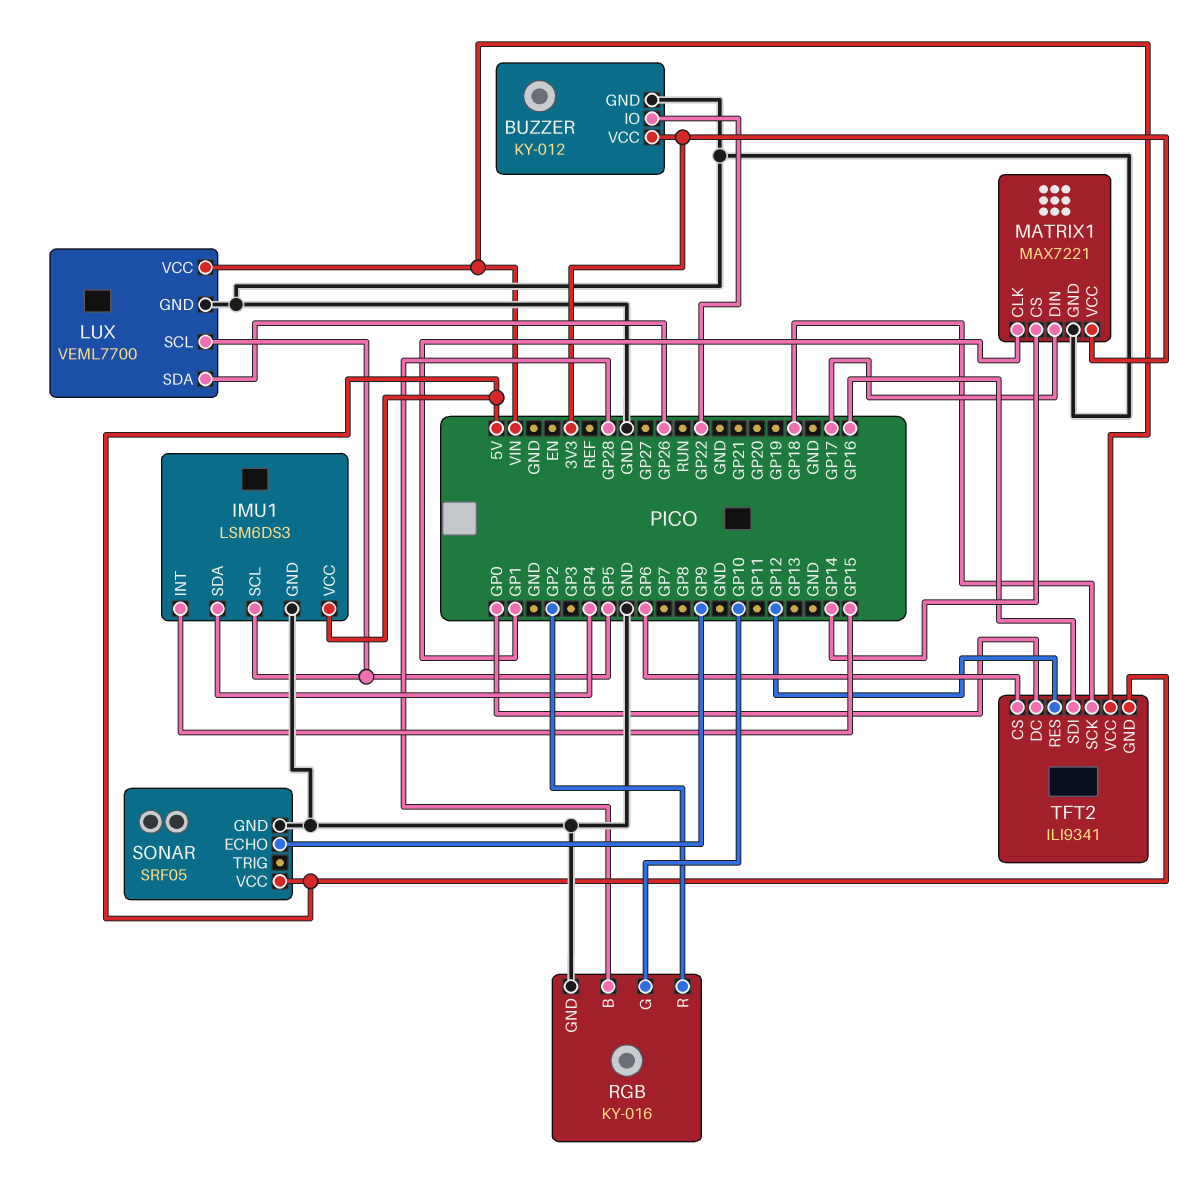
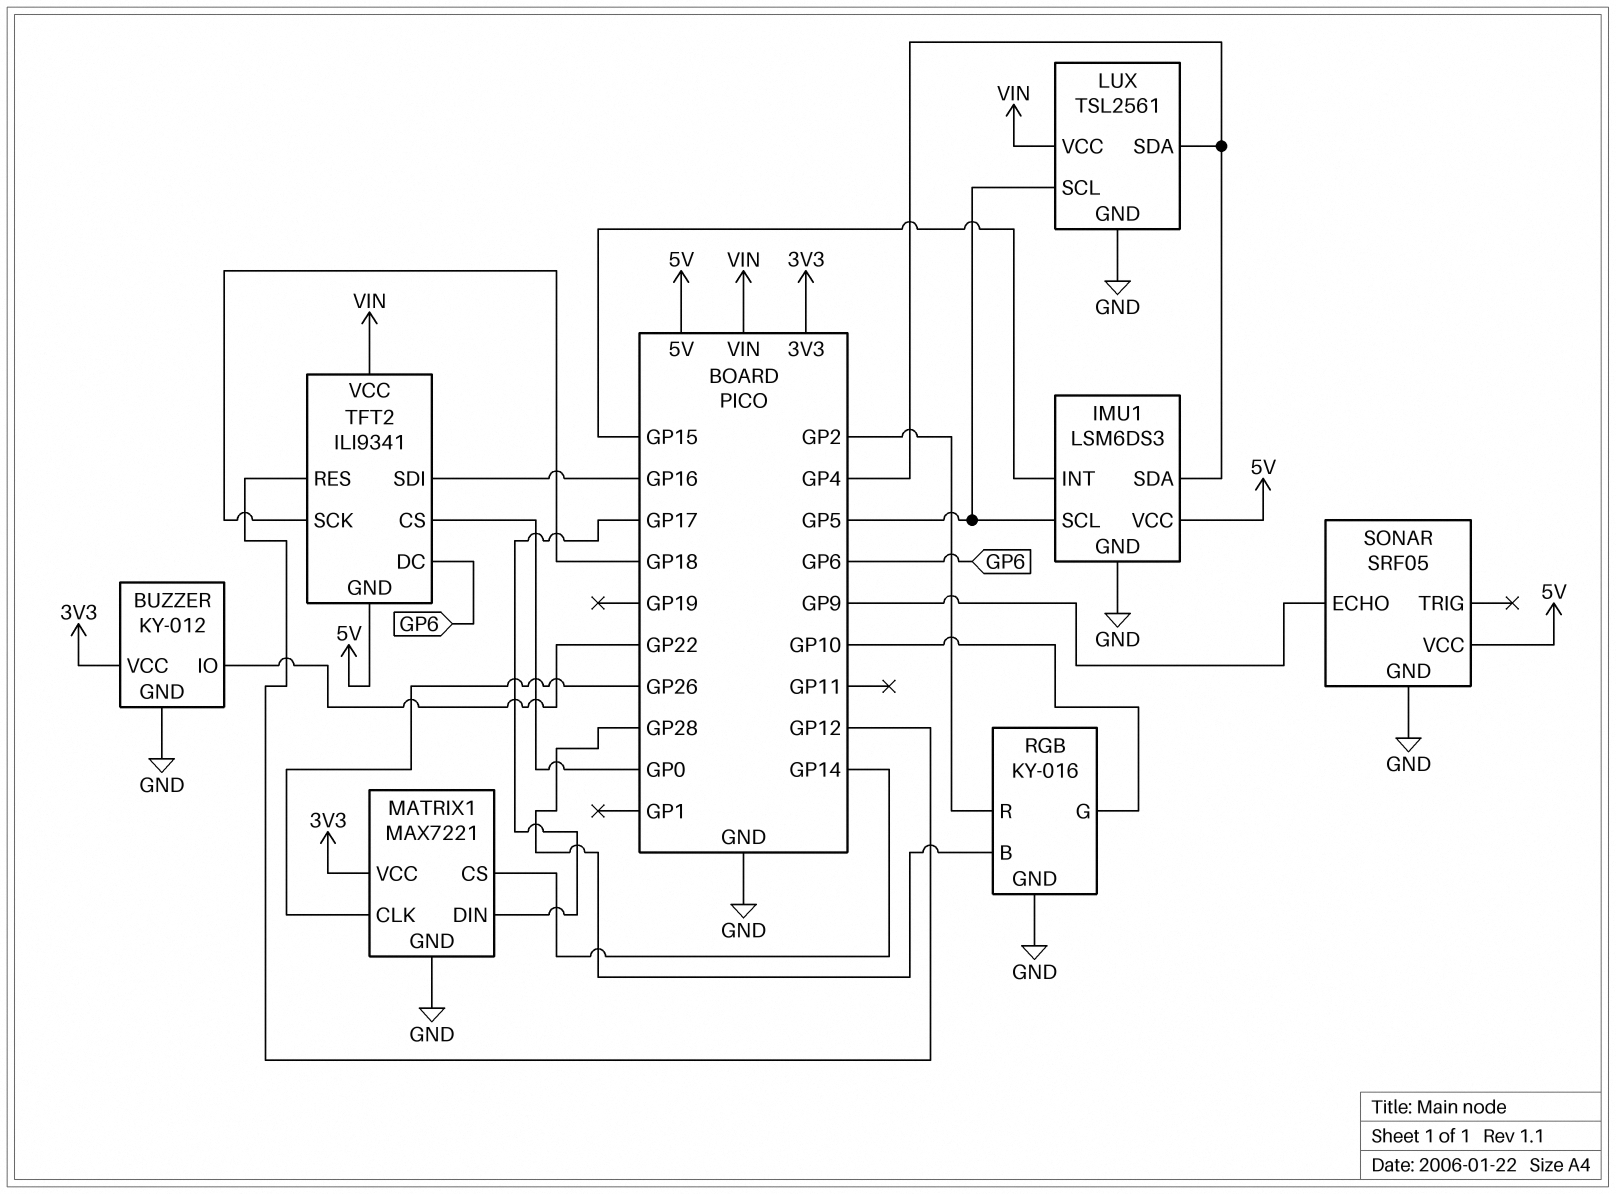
LUX: VEML7700 -> TSL2561
LUX pin SDA: GP26 -> GP4
MATRIX1 pin CLK: GP1 -> GP26
TFT2 pin CS: GP6 -> GP0
TFT2 pin DC: GP0 -> GP6

